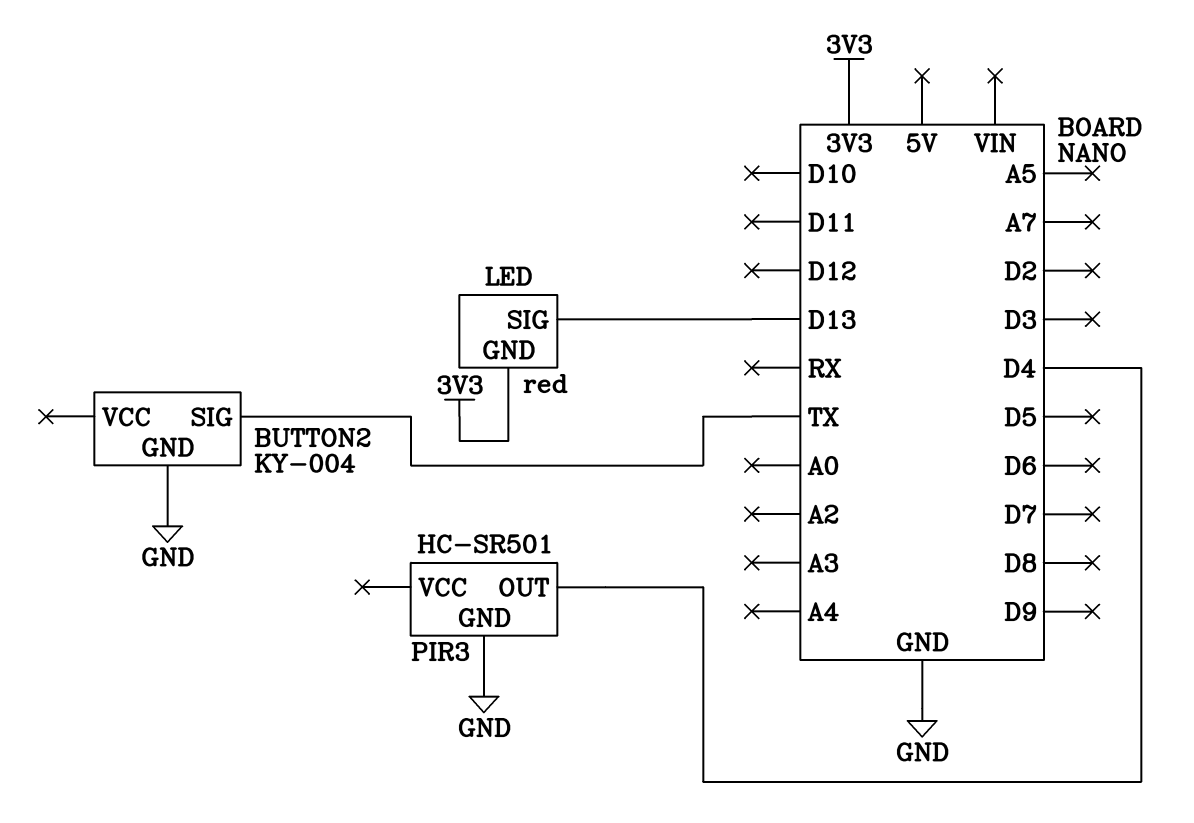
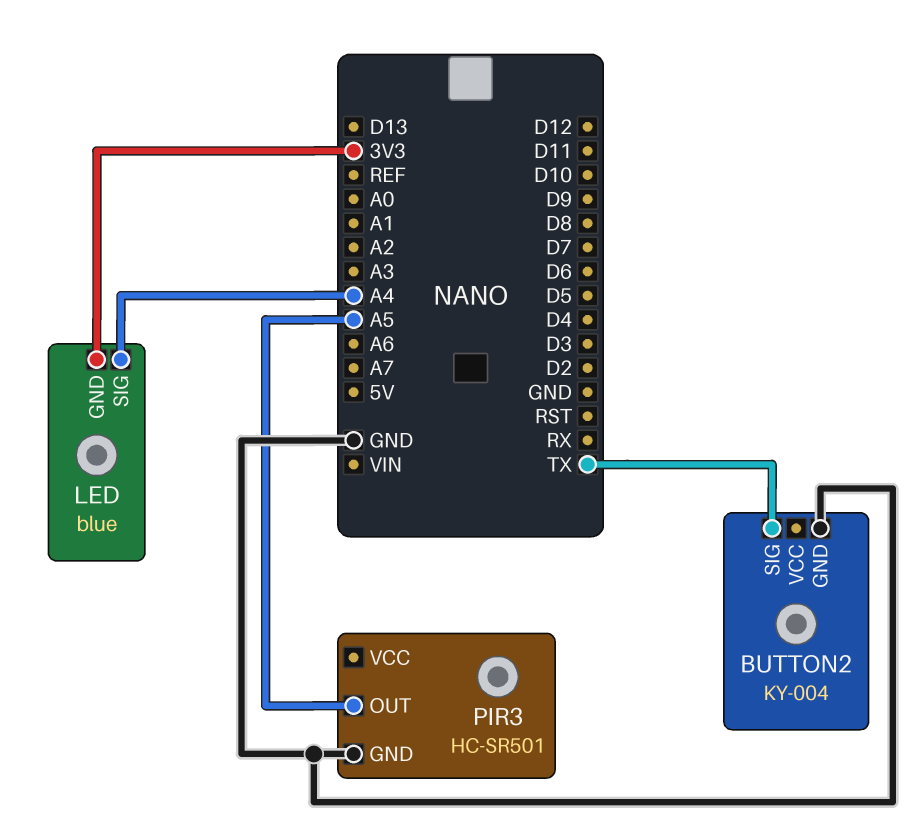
LED: red -> blue
LED pin SIG: D13 -> A4
PIR3 pin OUT: D4 -> A5

